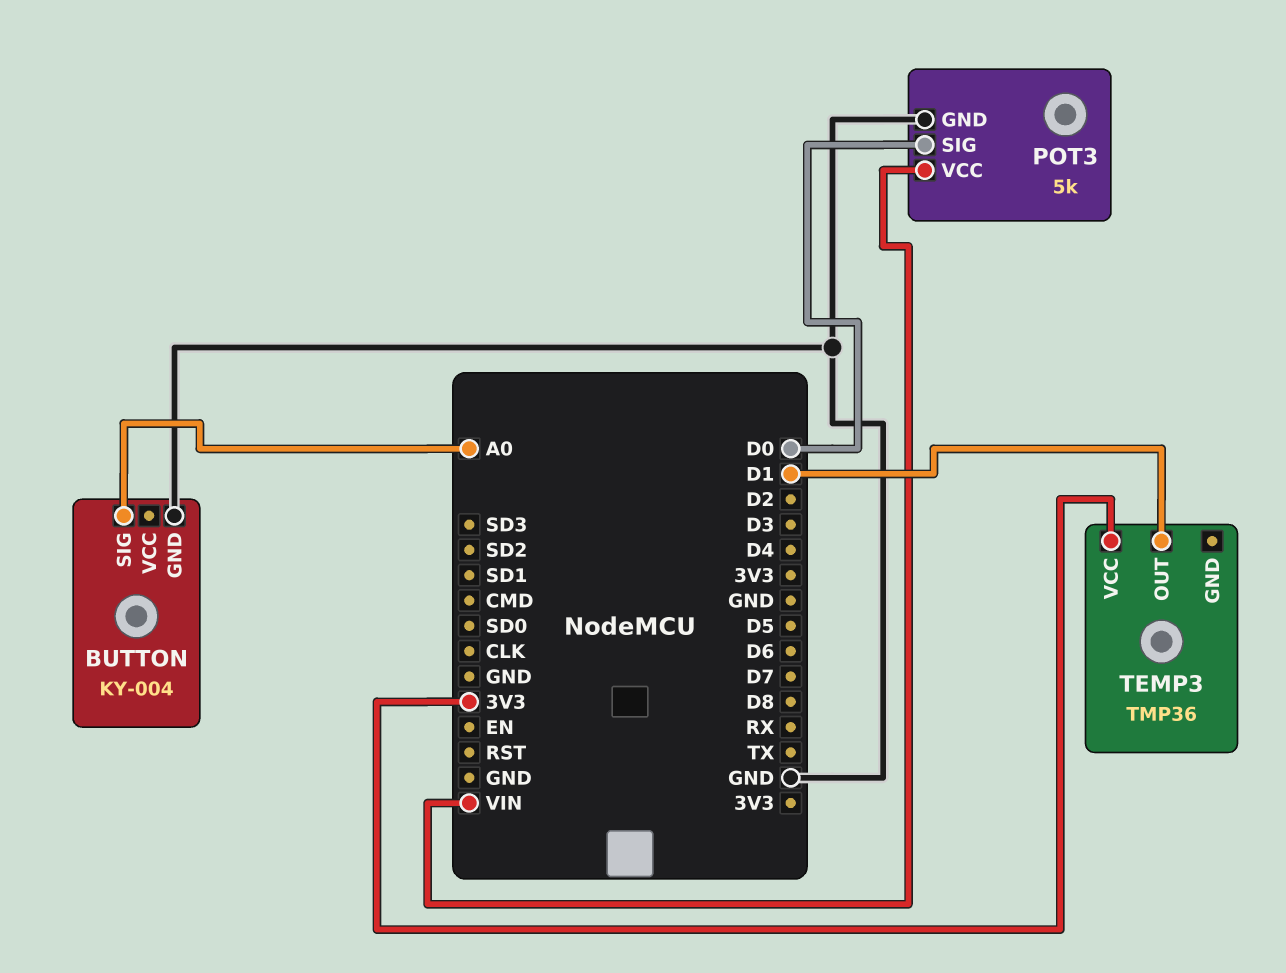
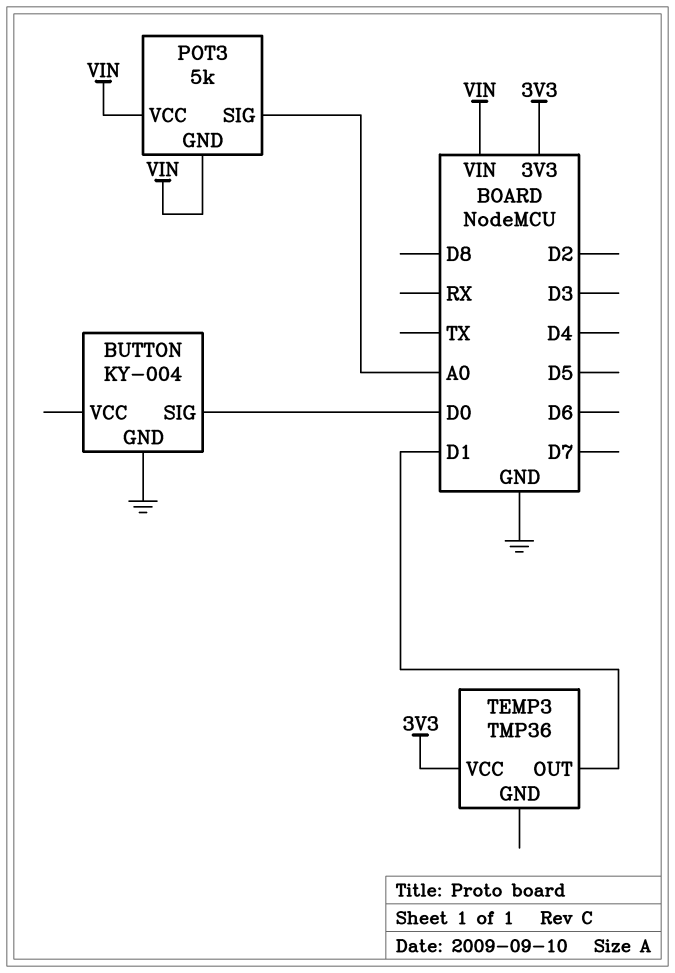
BUTTON pin SIG: A0 -> D0
POT3 pin GND: GND -> VIN
POT3 pin SIG: D0 -> A0

